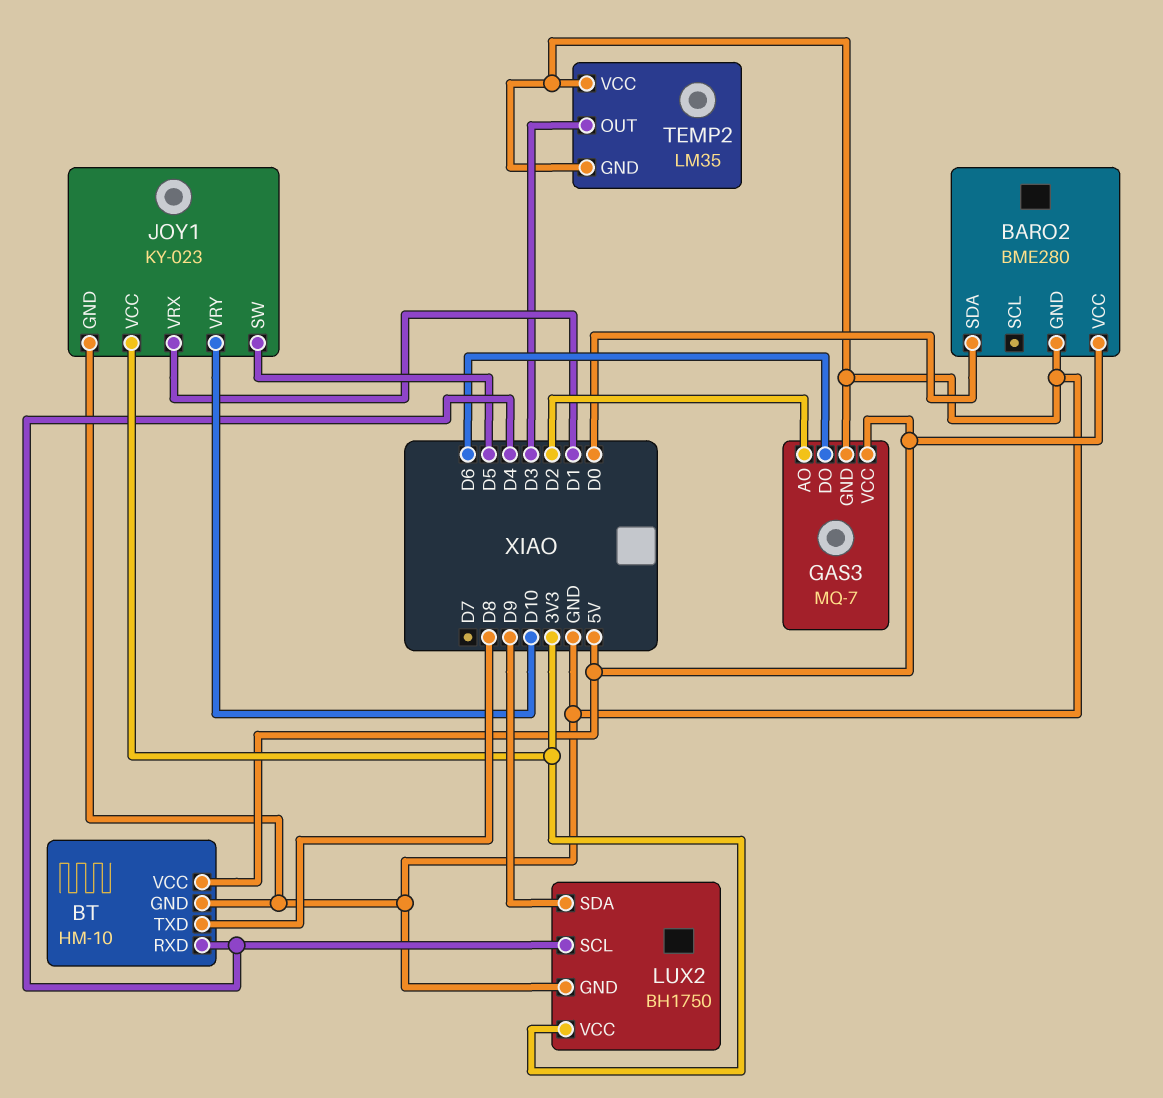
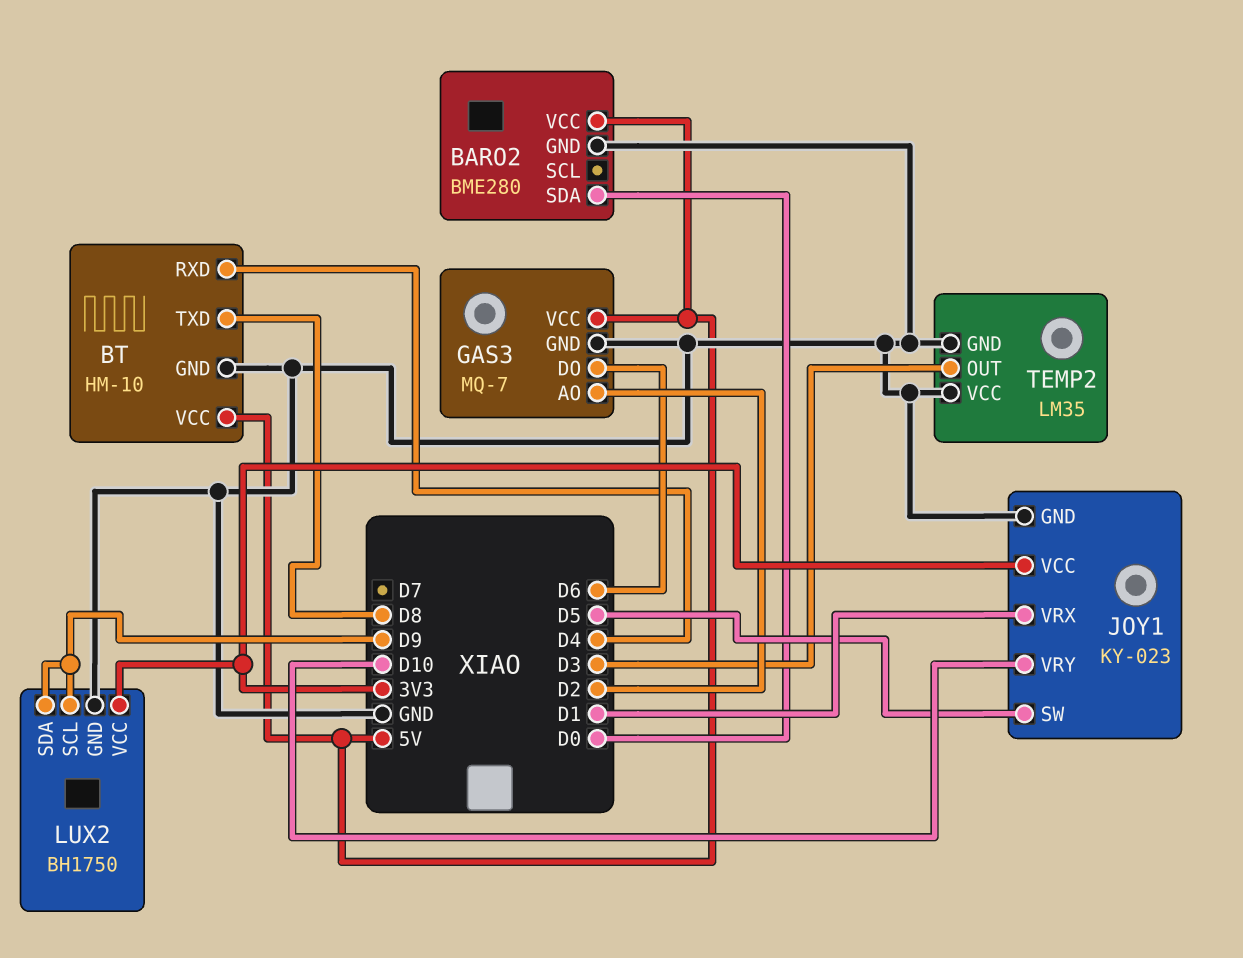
LUX2 pin SCL: D4 -> D9

